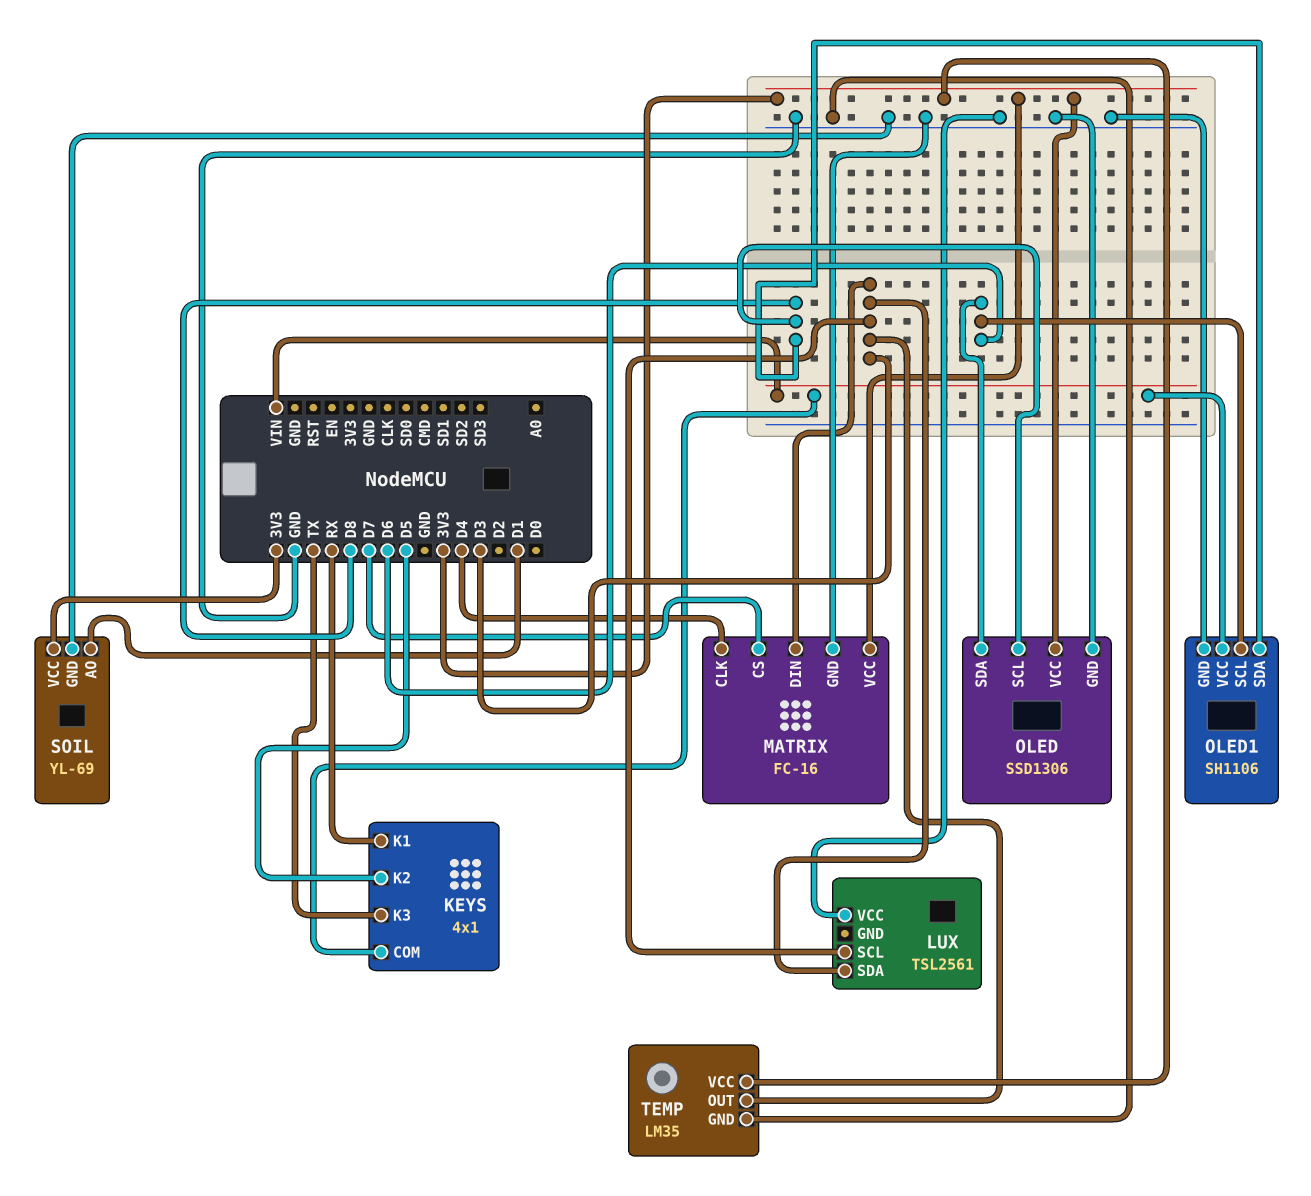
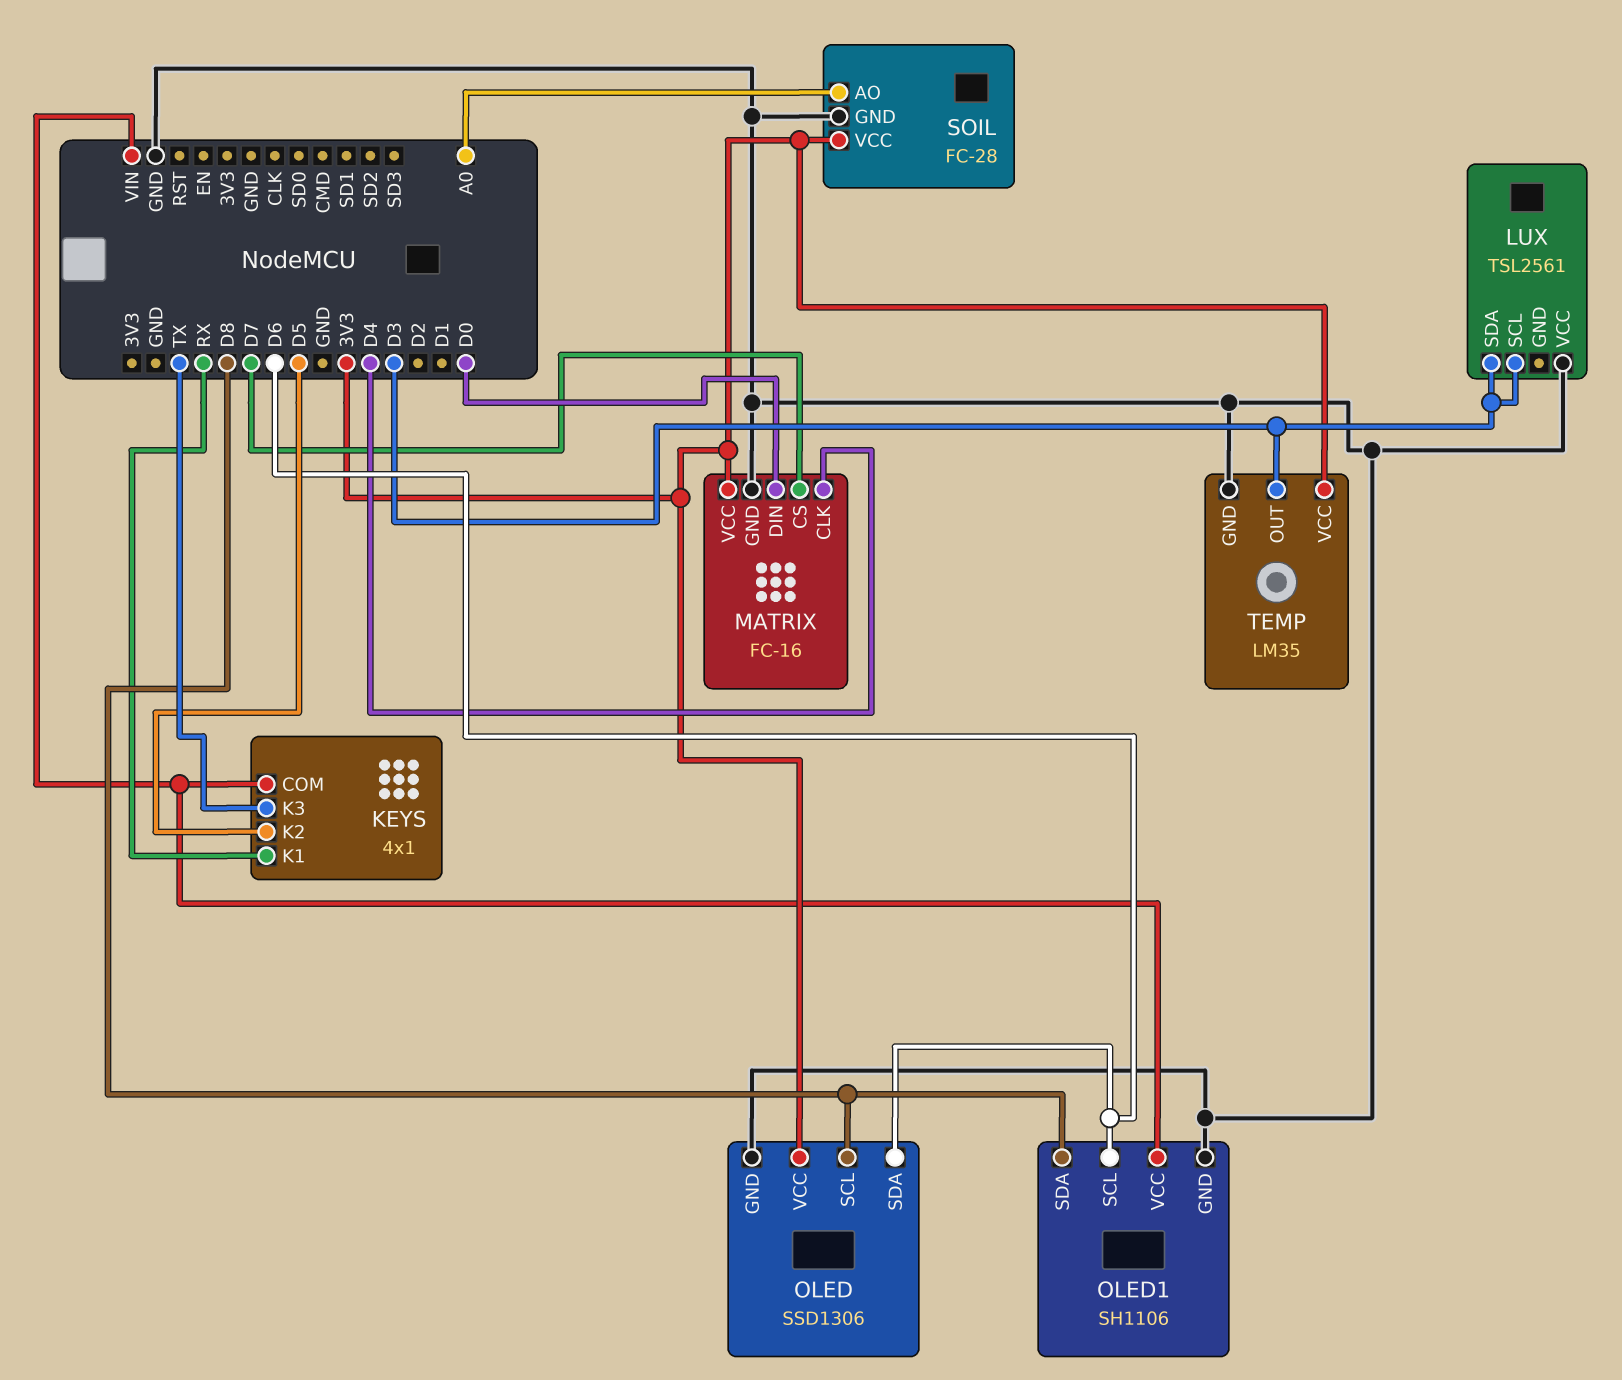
MATRIX pin DIN: D3 -> D0
SOIL: YL-69 -> FC-28
SOIL pin AO: D1 -> A0

